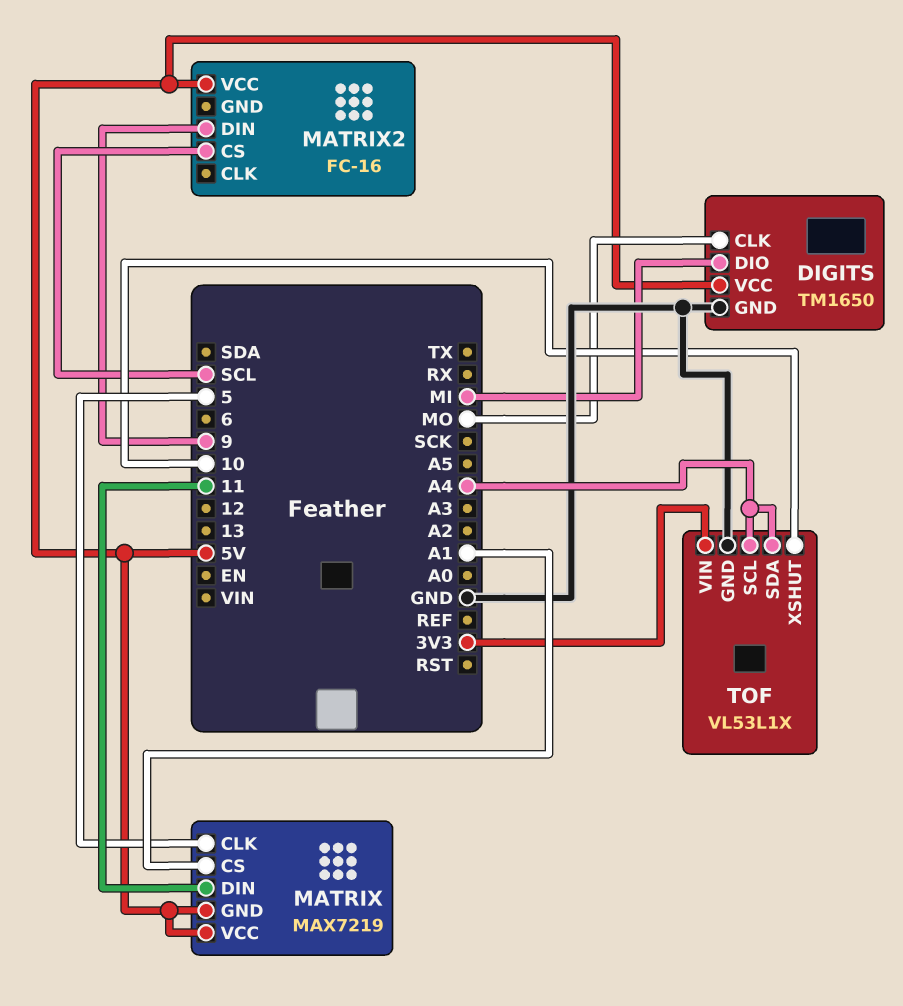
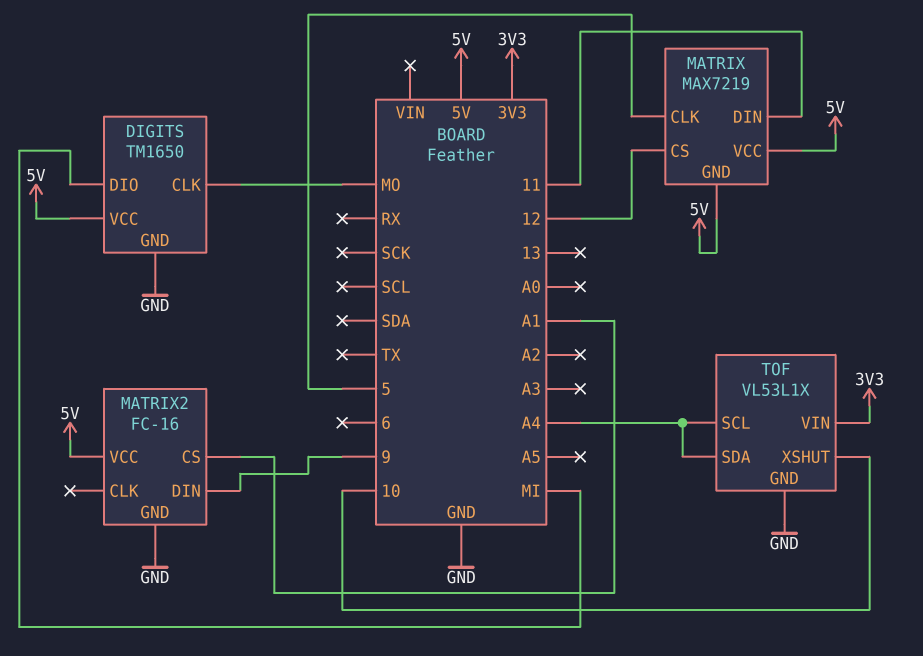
MATRIX pin CS: A1 -> 12
MATRIX2 pin CS: SCL -> A1
MATRIX2 pin GND: none -> GND

